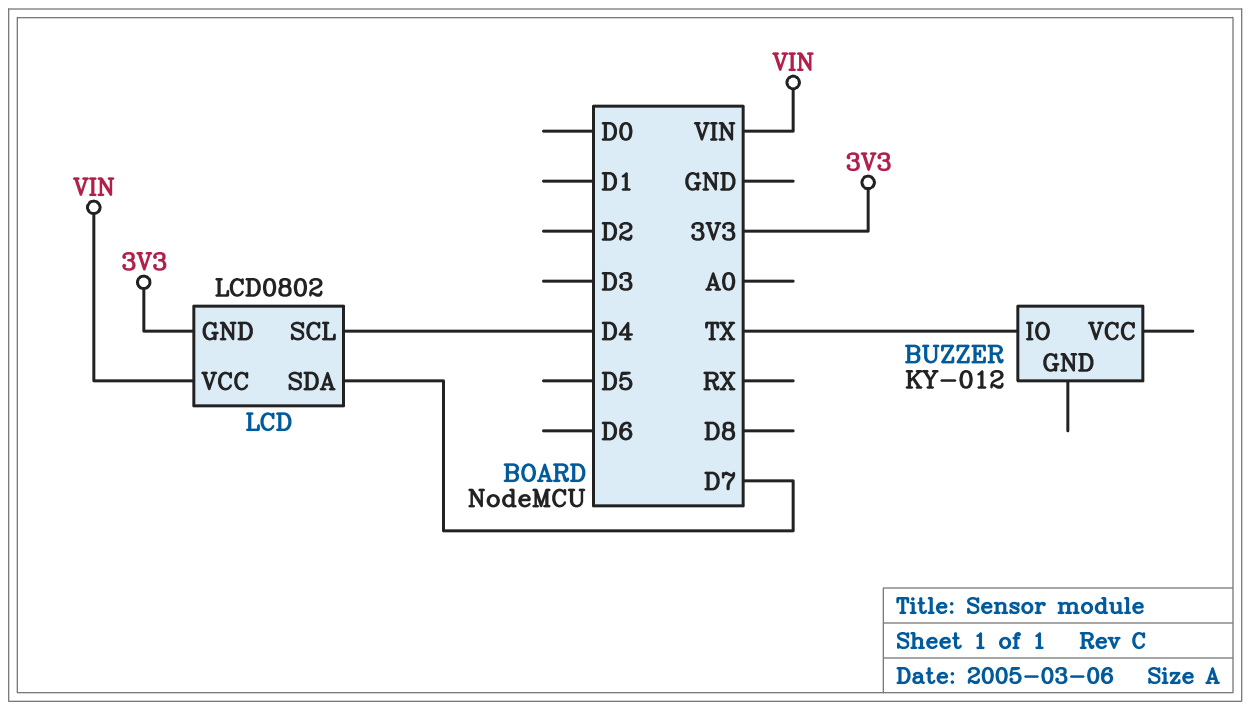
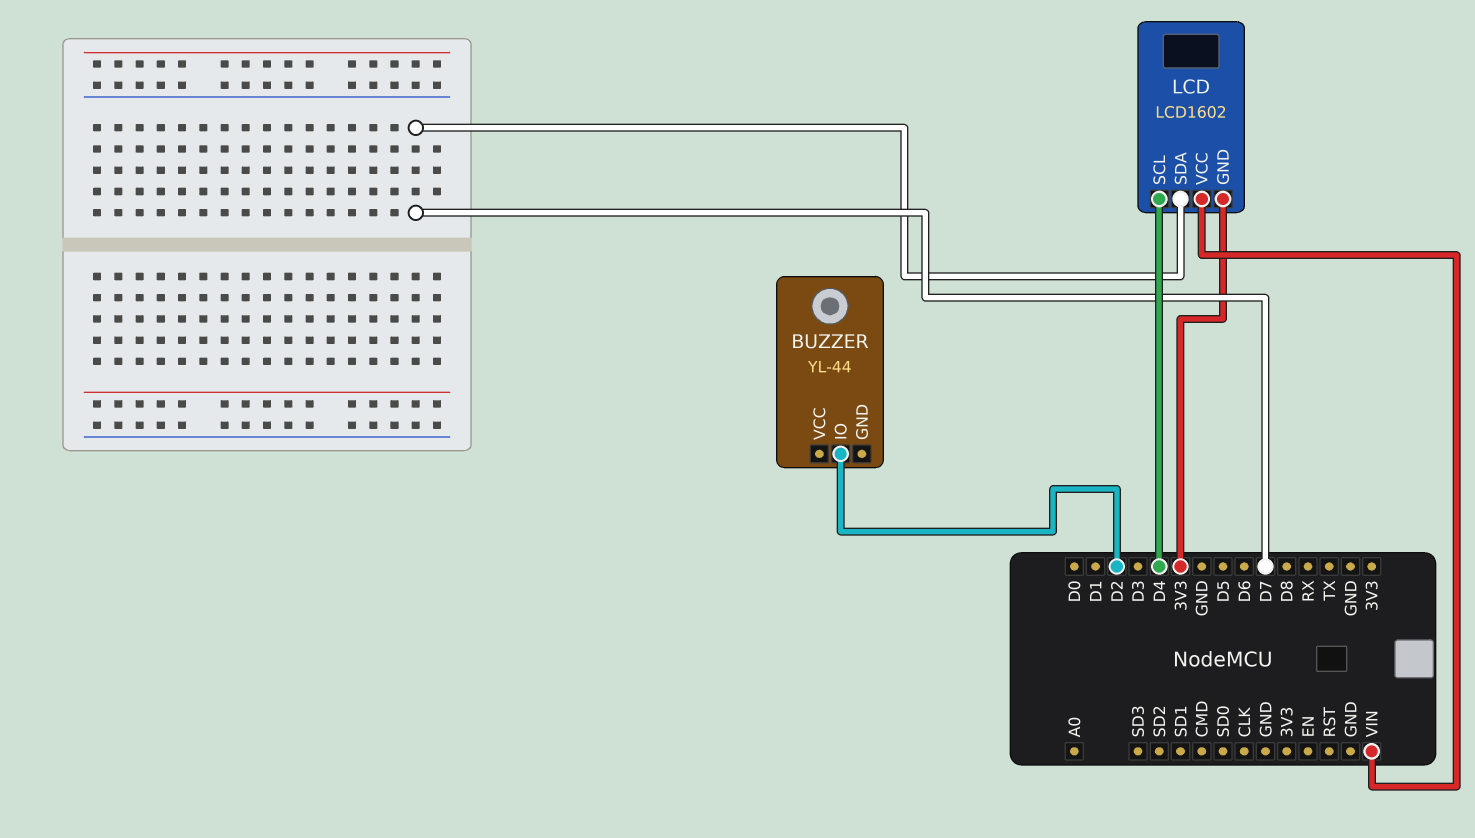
BUZZER: KY-012 -> YL-44
BUZZER pin IO: TX -> D2
LCD: LCD0802 -> LCD1602

